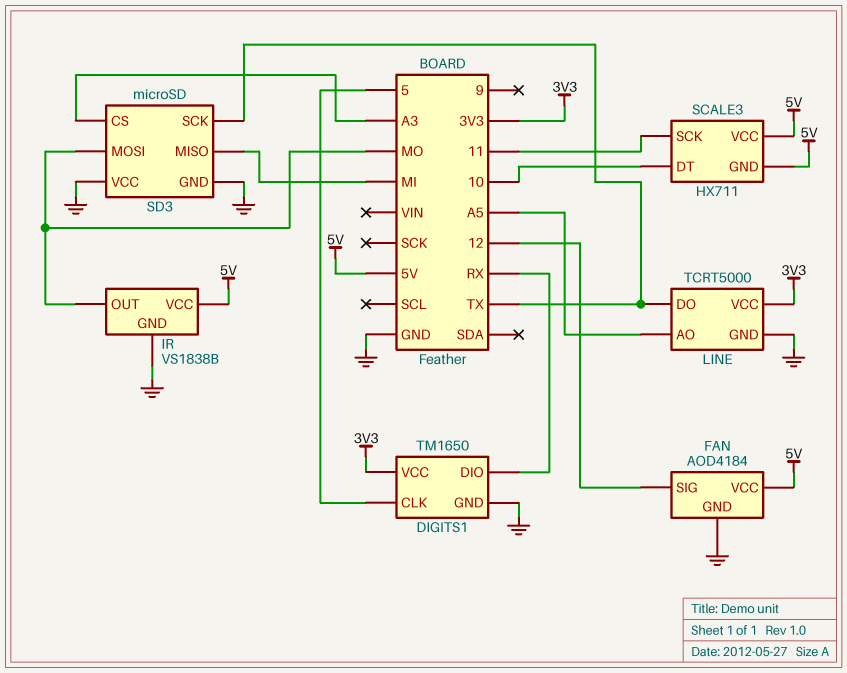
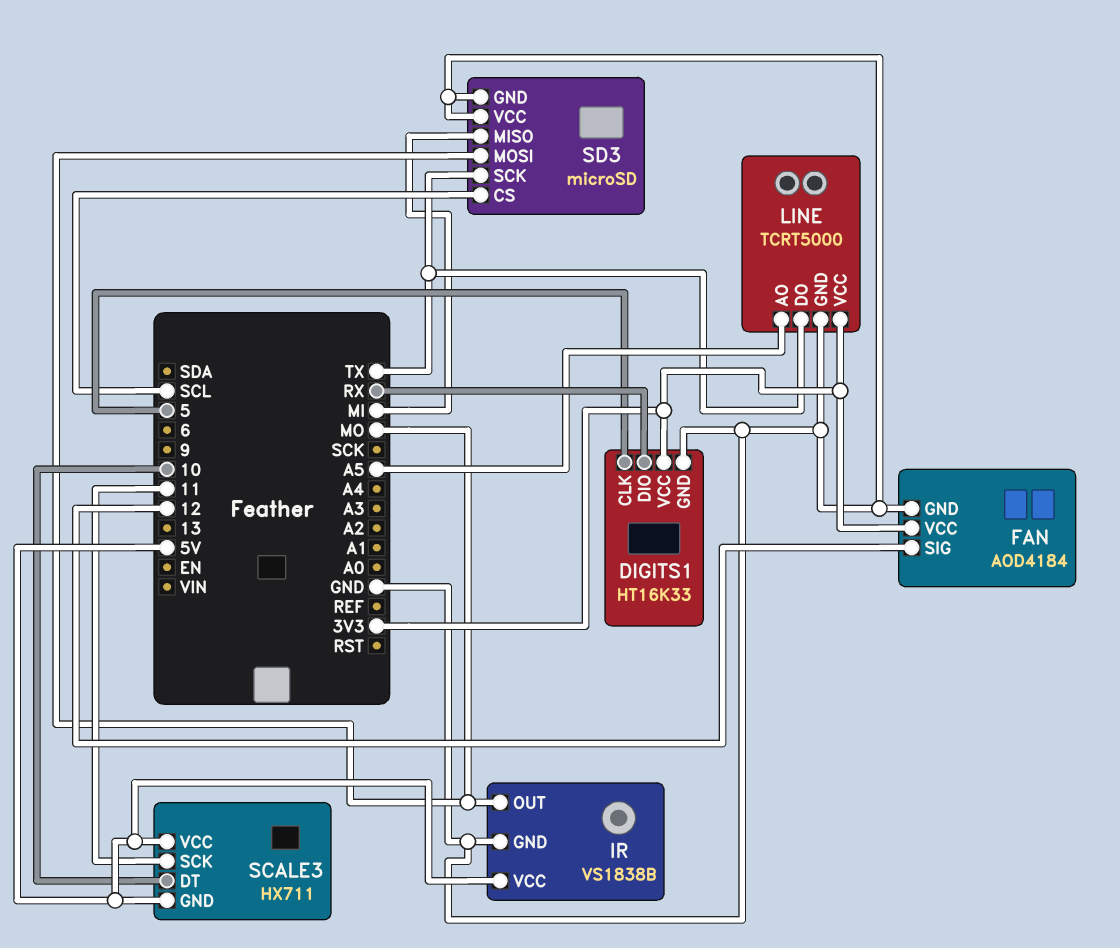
DIGITS1: TM1650 -> HT16K33
FAN pin VCC: 5V -> 3V3
SD3 pin CS: A3 -> SCL

